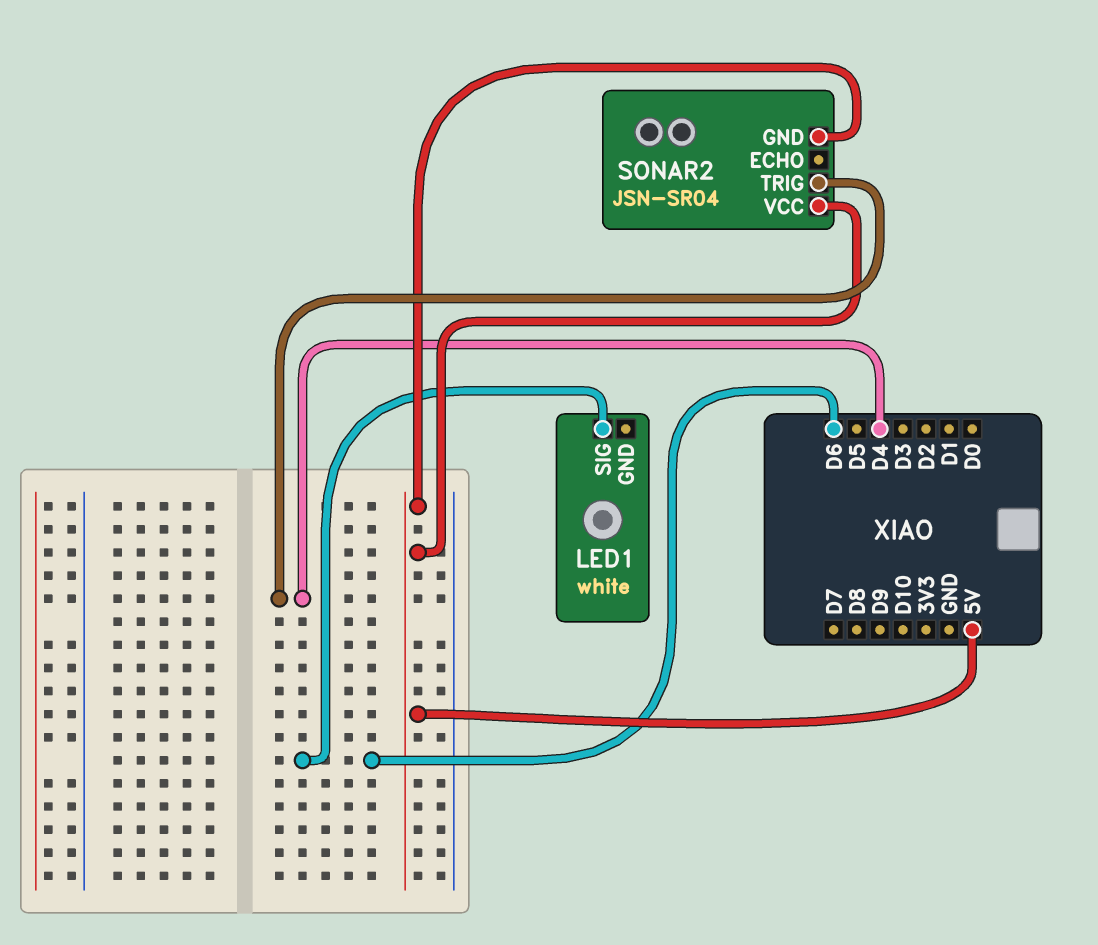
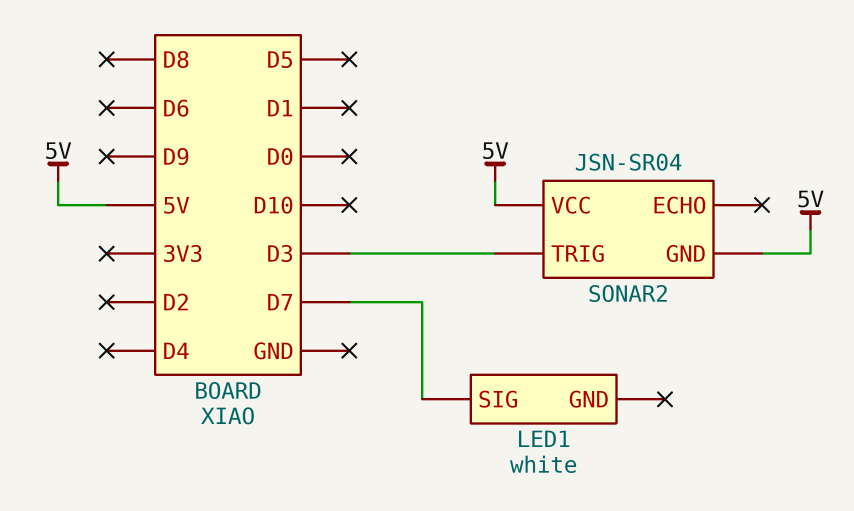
LED1 pin SIG: D6 -> D7
SONAR2 pin TRIG: D4 -> D3

